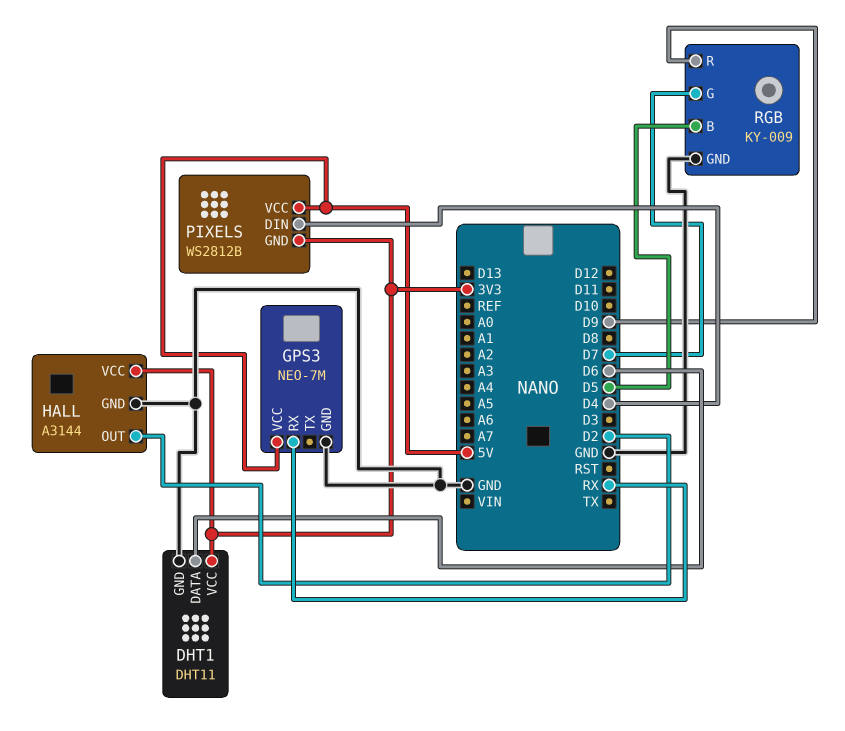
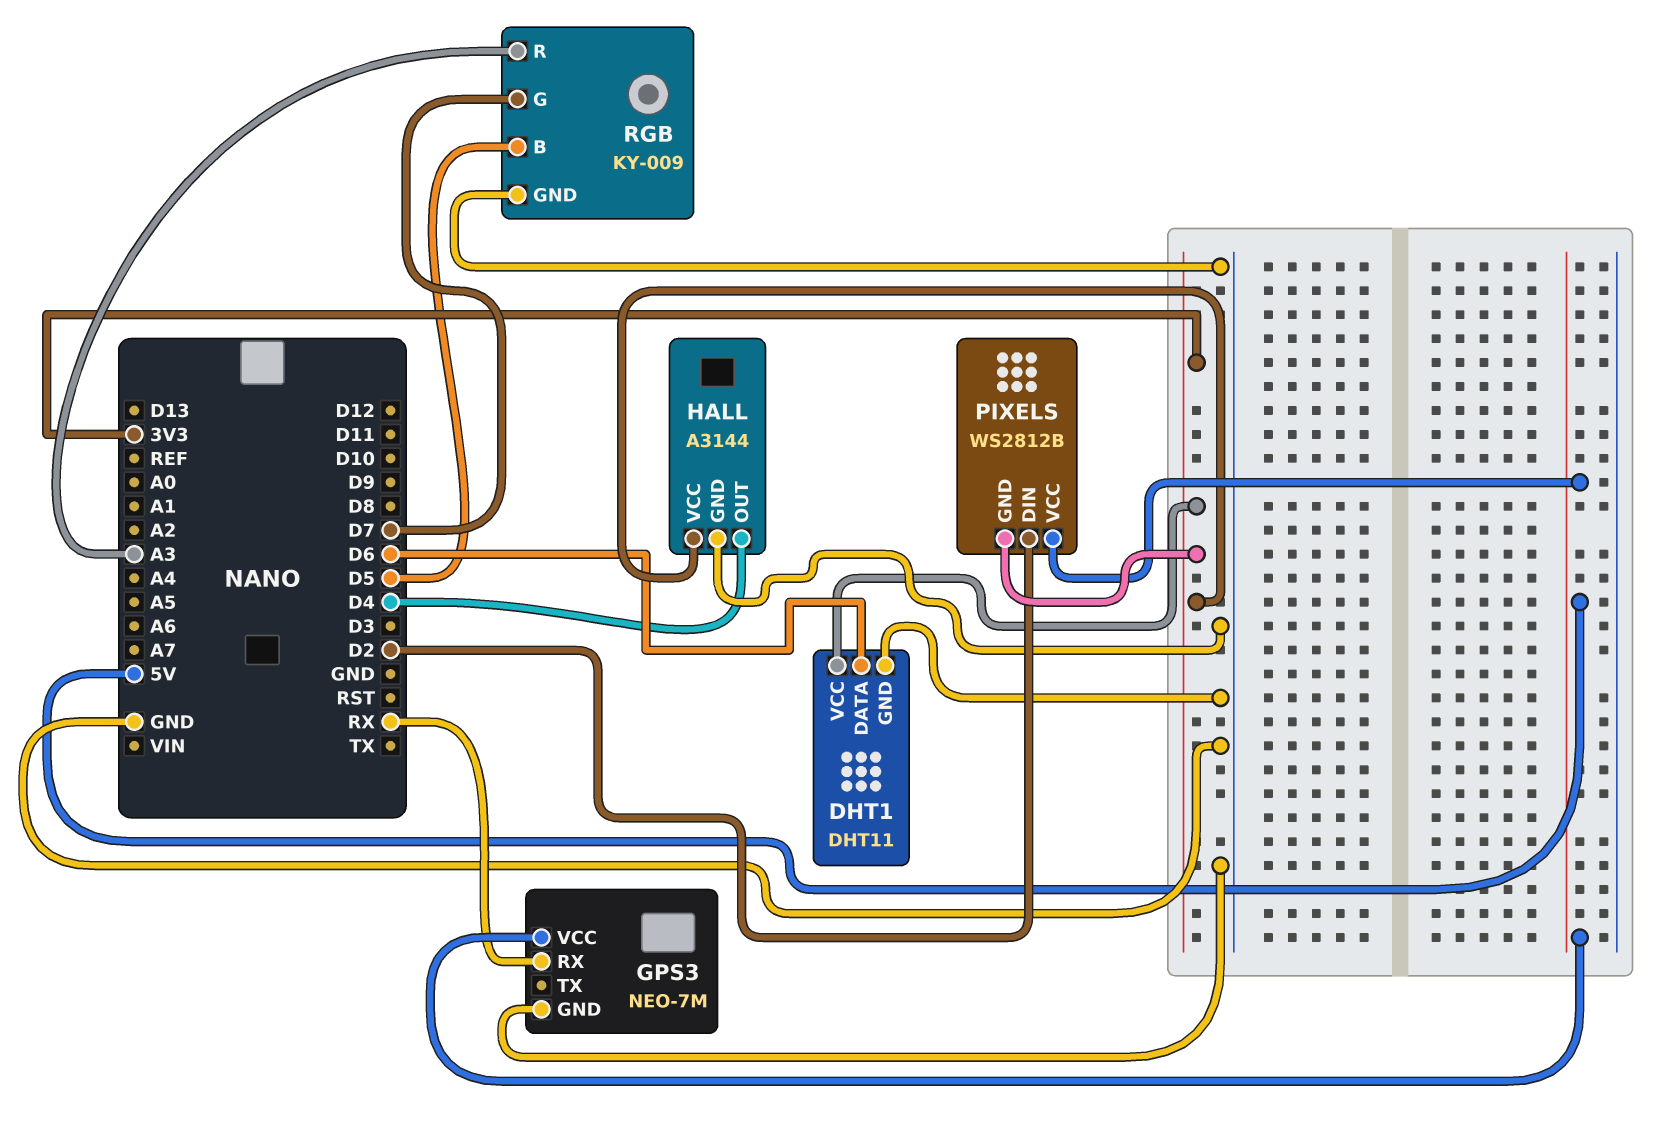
HALL pin OUT: D2 -> D4
PIXELS pin DIN: D4 -> D2
RGB pin R: D9 -> A3

